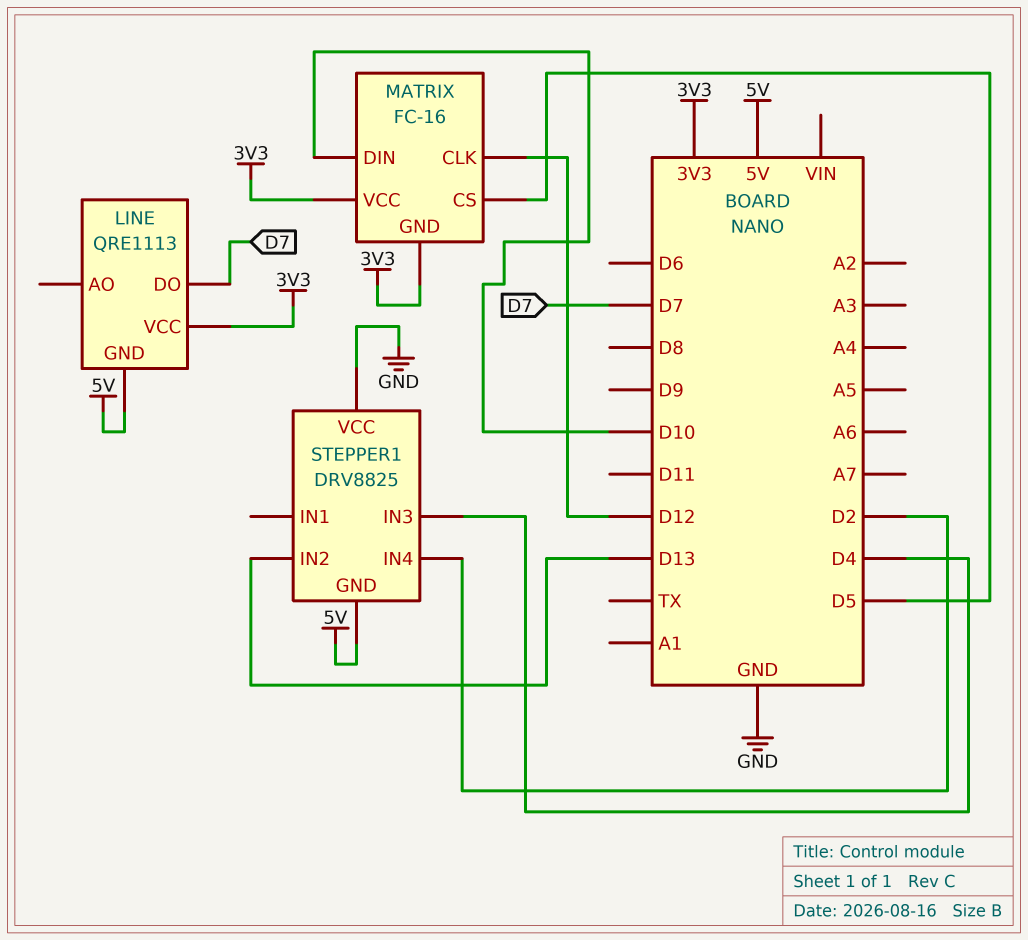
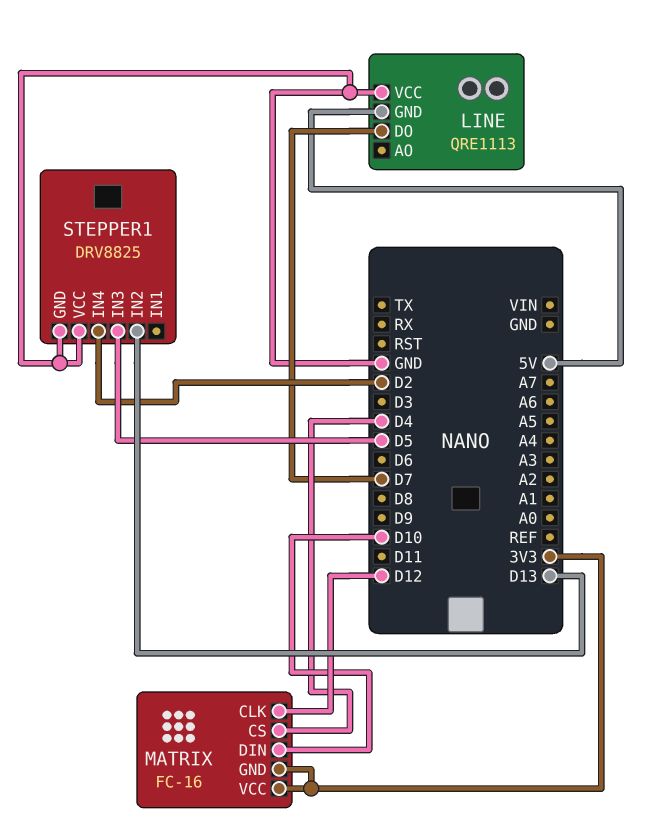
LINE pin VCC: 3V3 -> GND
MATRIX pin CS: D5 -> D4
STEPPER1 pin GND: 5V -> GND
STEPPER1 pin IN3: D4 -> D5

